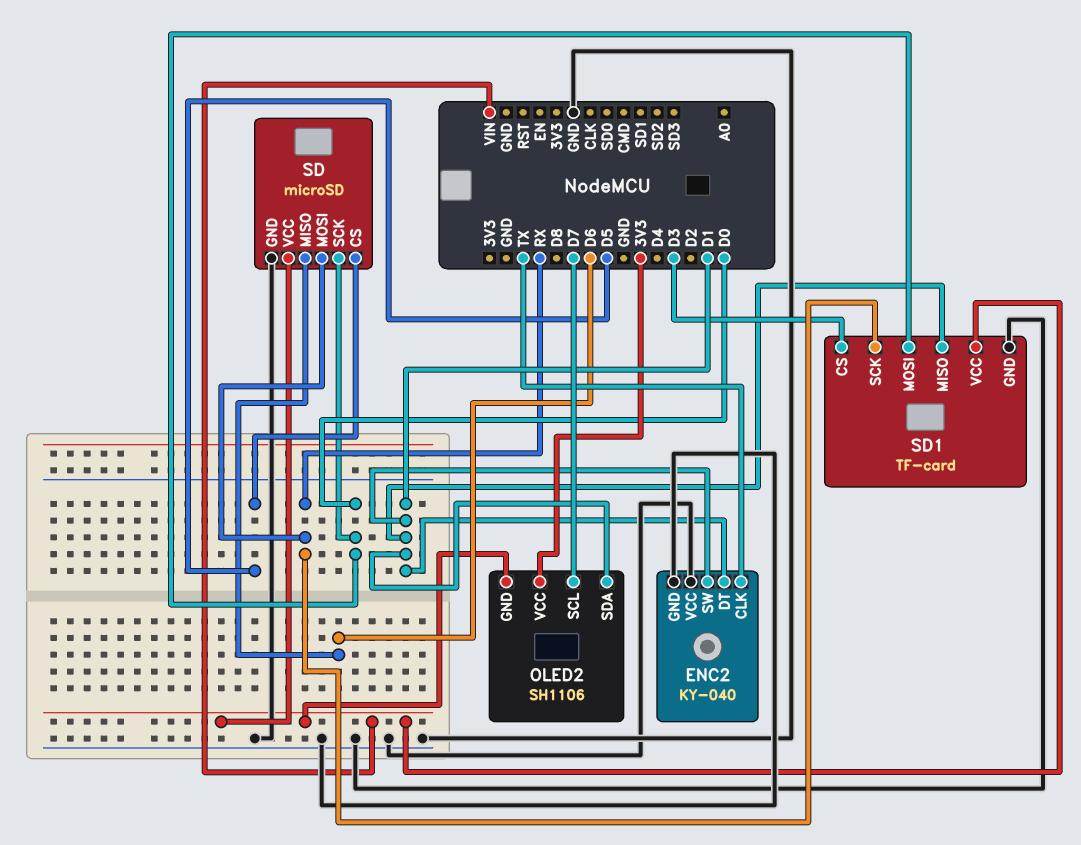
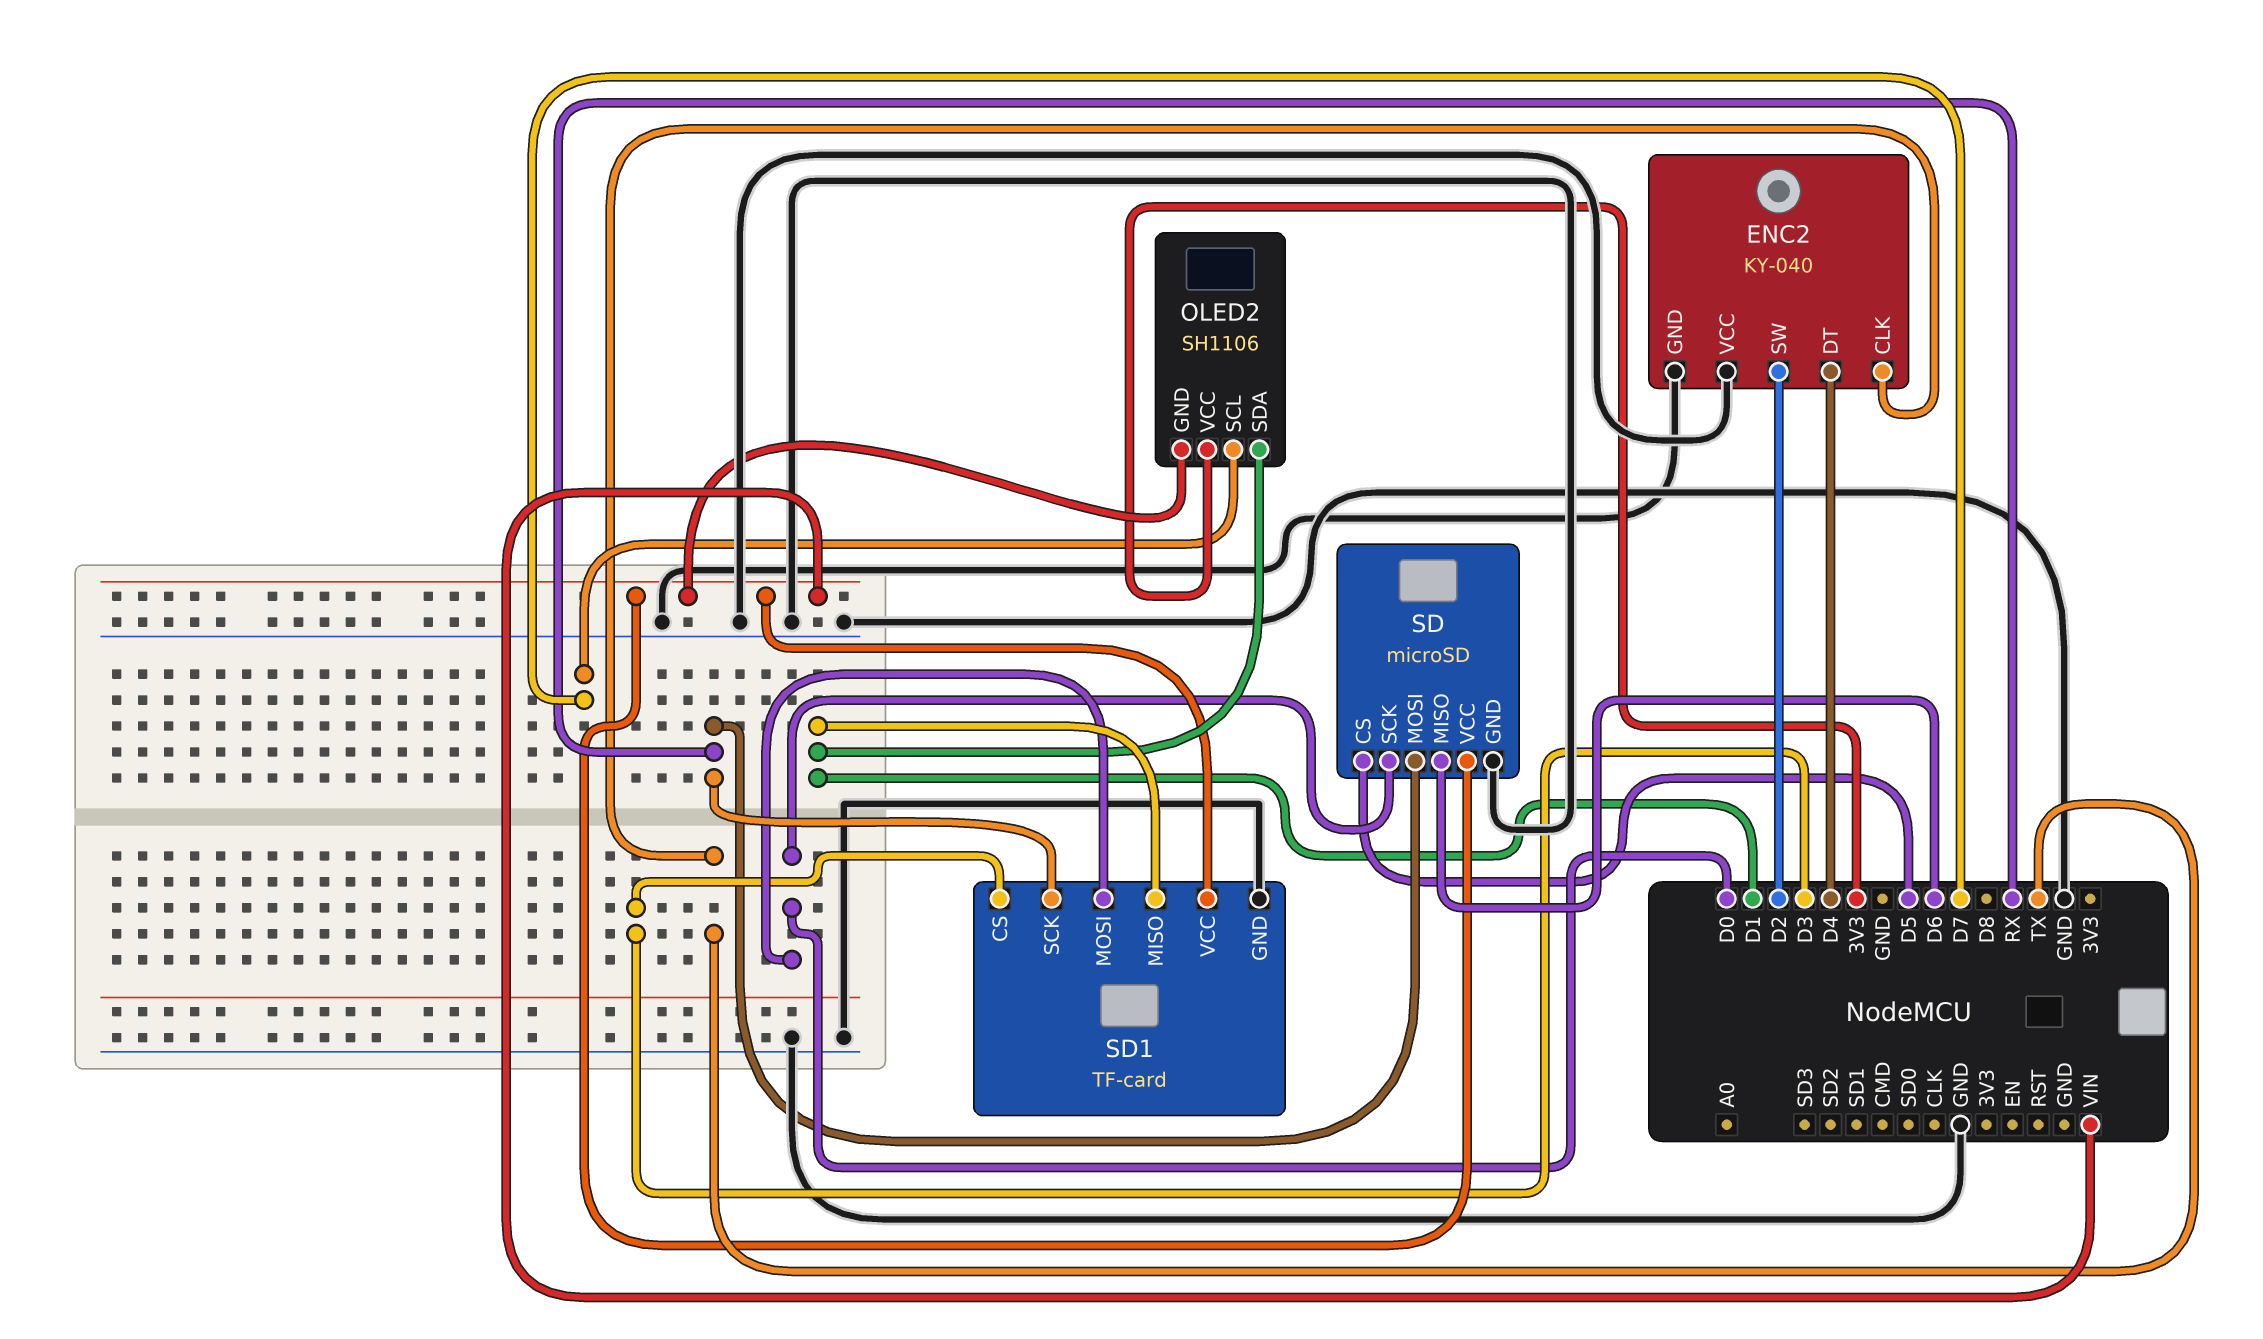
ENC2 pin DT: D1 -> D4
ENC2 pin SW: D1 -> D2

